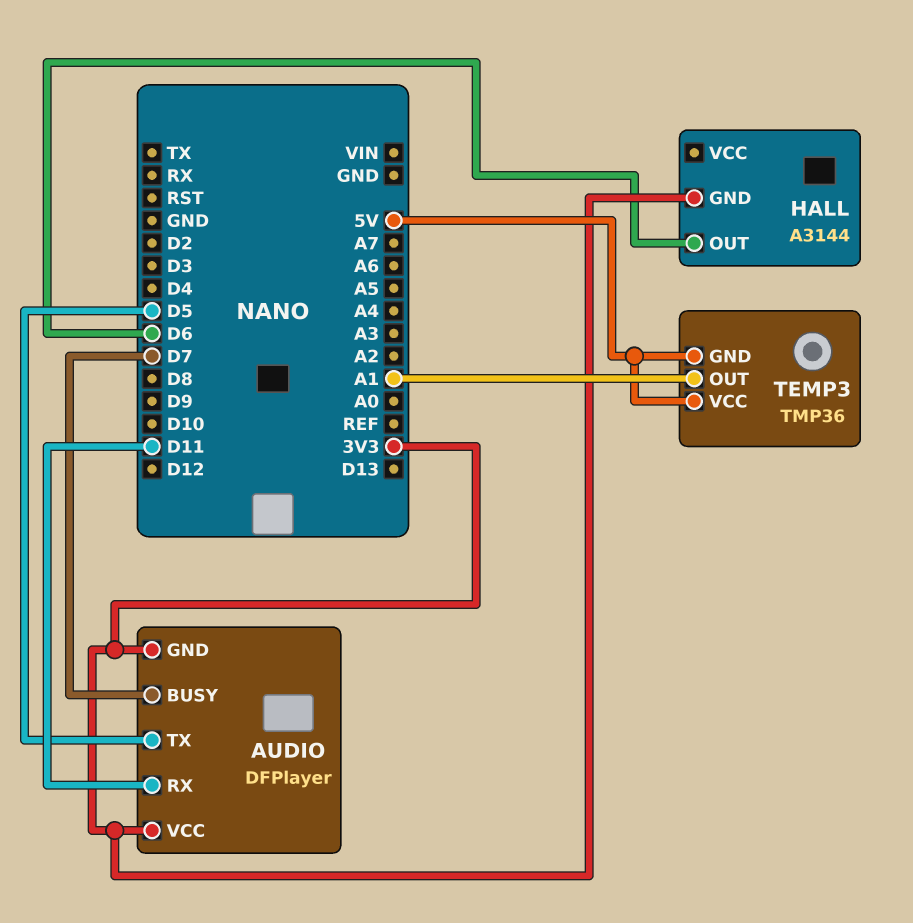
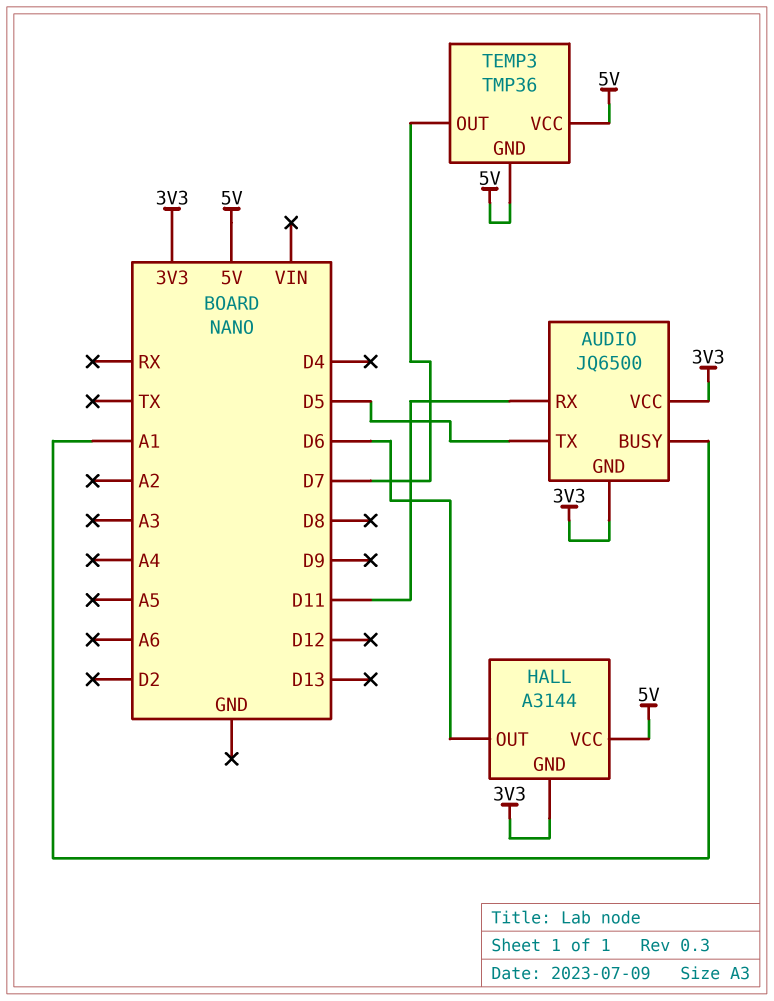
AUDIO: DFPlayer -> JQ6500
AUDIO pin BUSY: D7 -> A1
HALL pin VCC: none -> 5V
TEMP3 pin OUT: A1 -> D7

